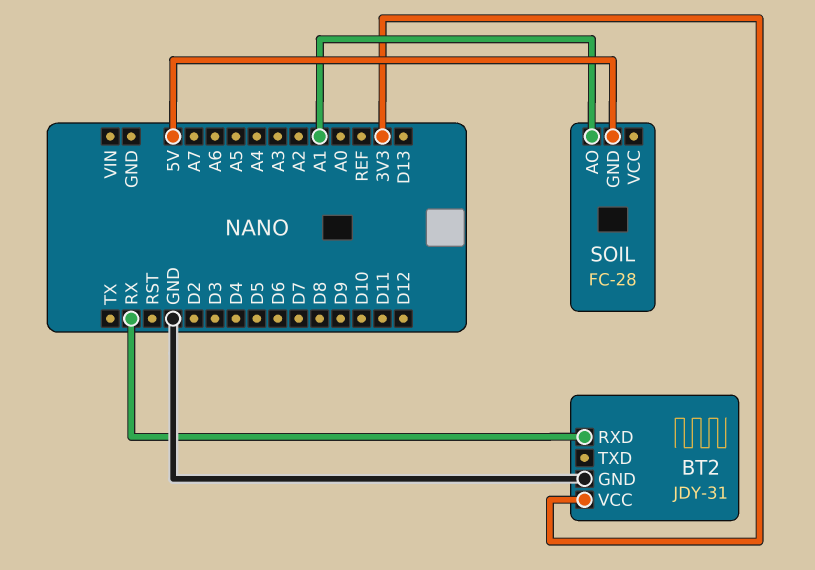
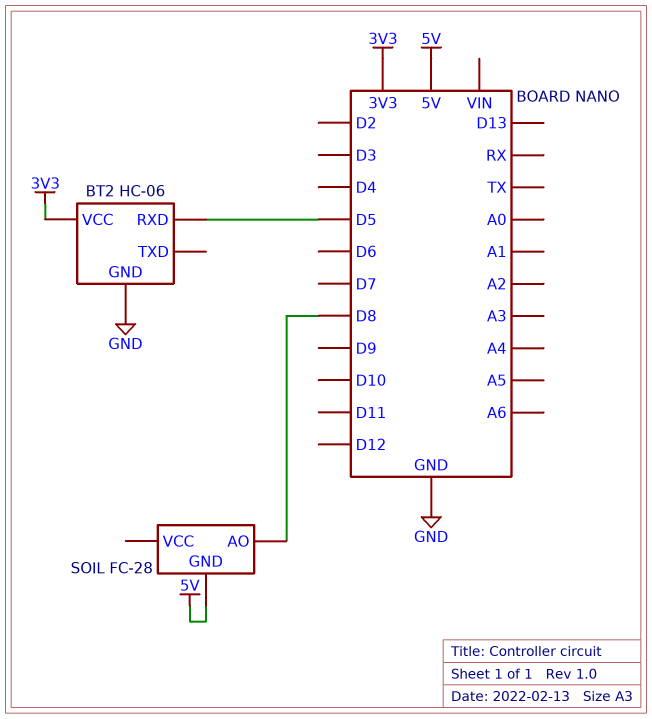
BT2: JDY-31 -> HC-06
BT2 pin RXD: RX -> D5
SOIL pin AO: A1 -> D8

